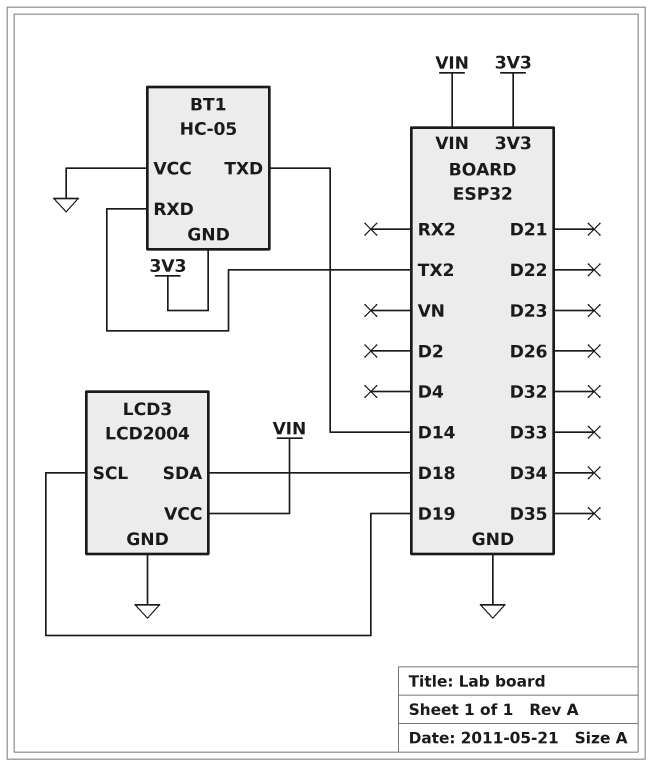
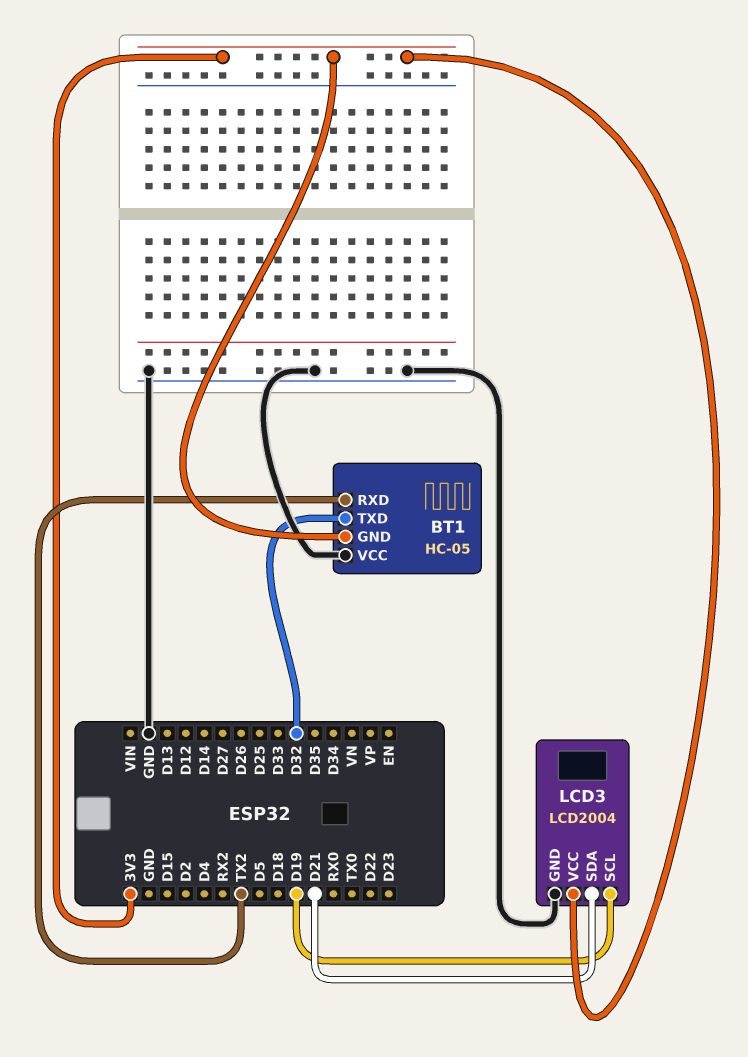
BT1 pin TXD: D14 -> D32
LCD3 pin SDA: D18 -> D21
LCD3 pin VCC: VIN -> 3V3

